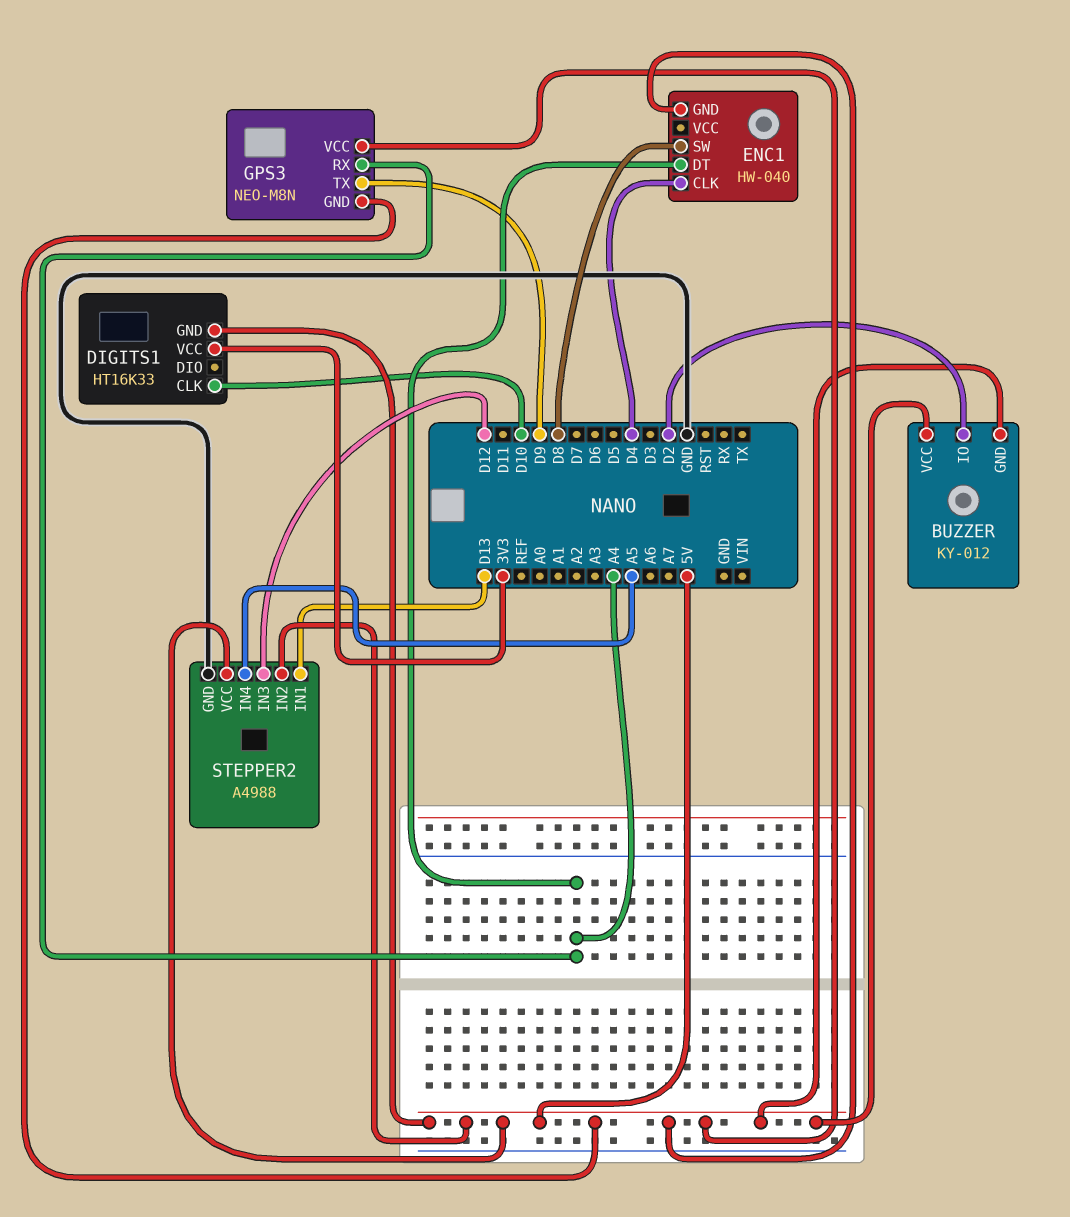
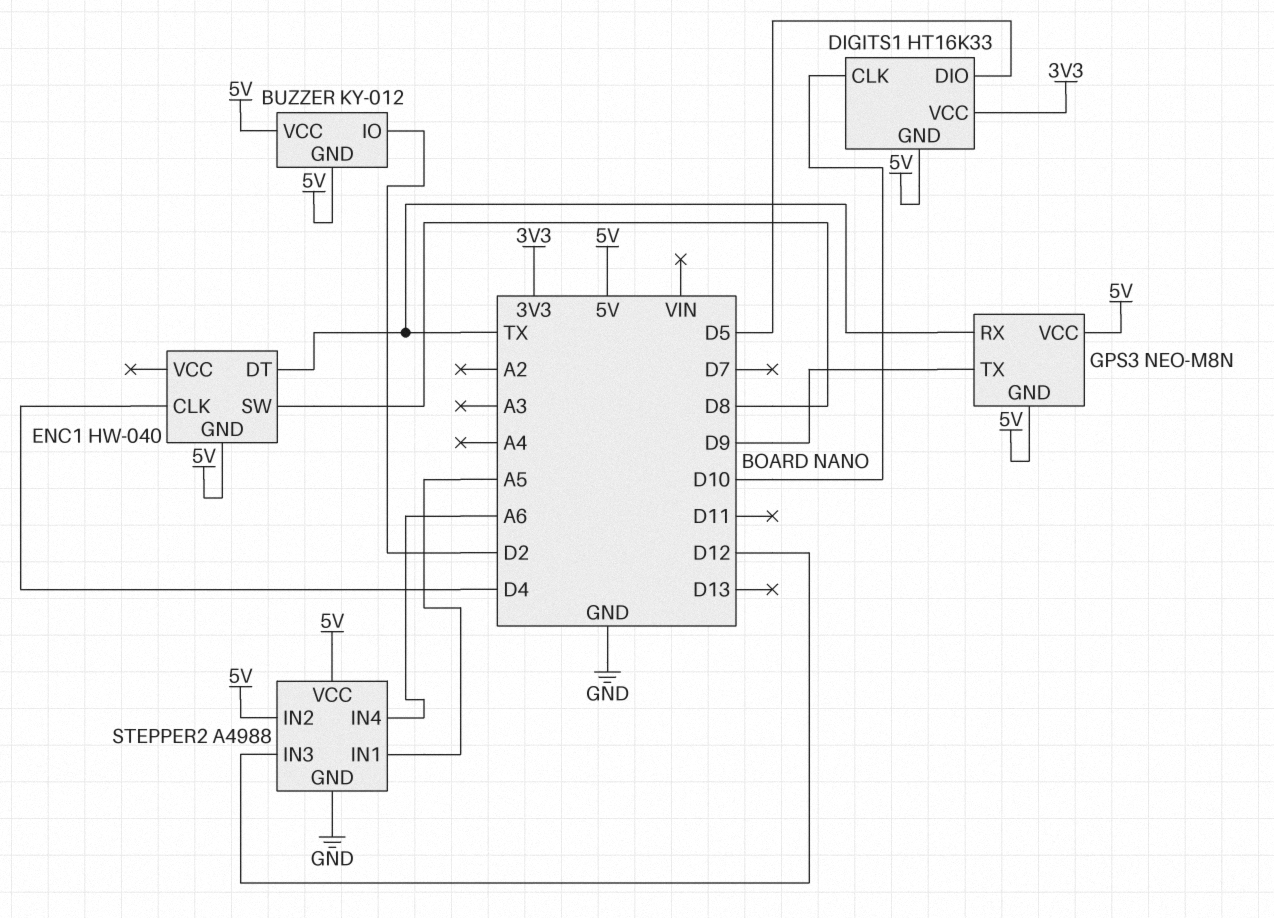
DIGITS1 pin DIO: none -> D5
ENC1 pin DT: A4 -> TX
GPS3 pin RX: A4 -> TX
STEPPER2 pin IN1: D13 -> A5
STEPPER2 pin IN4: A5 -> A6

